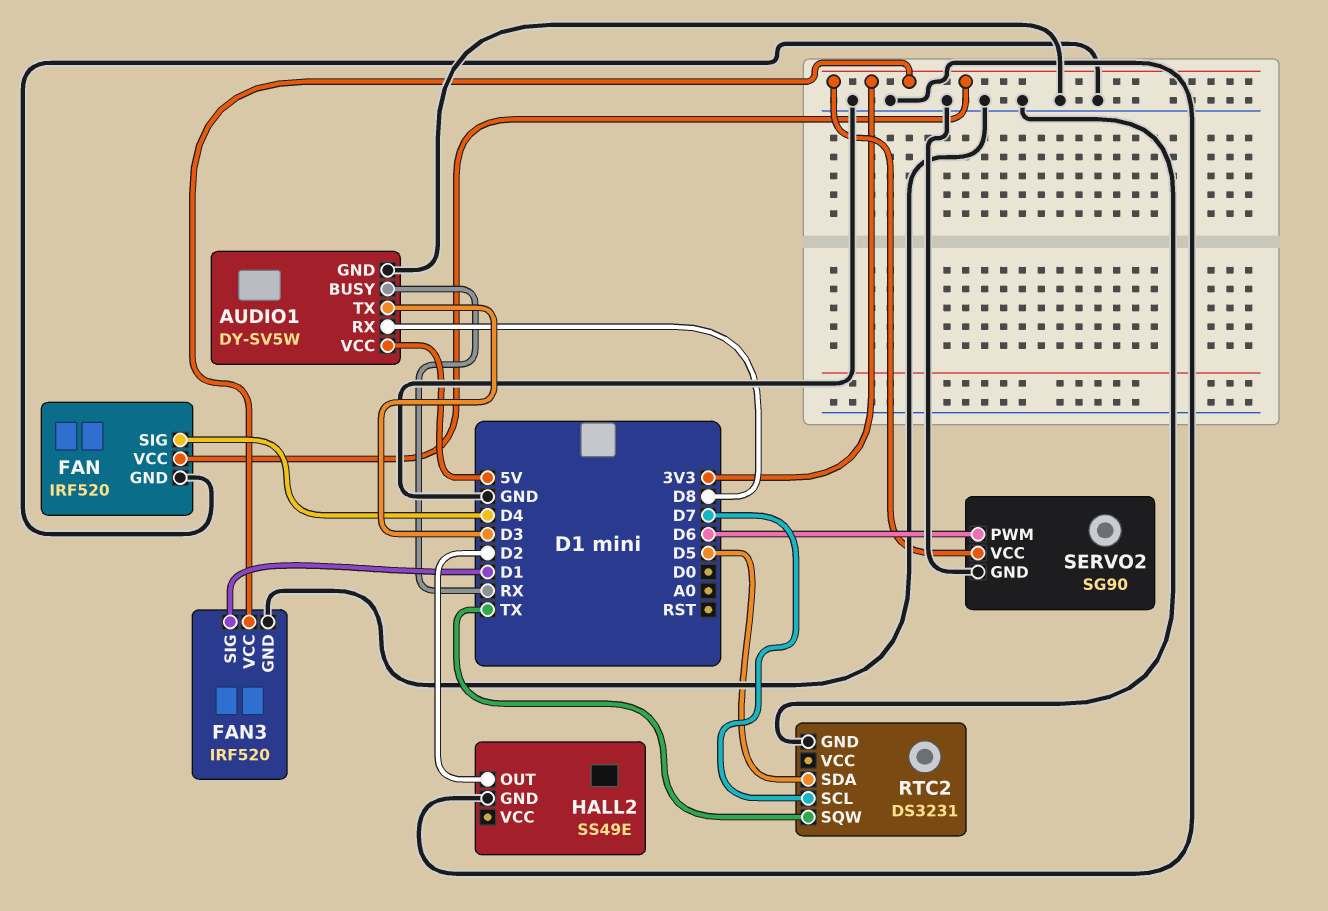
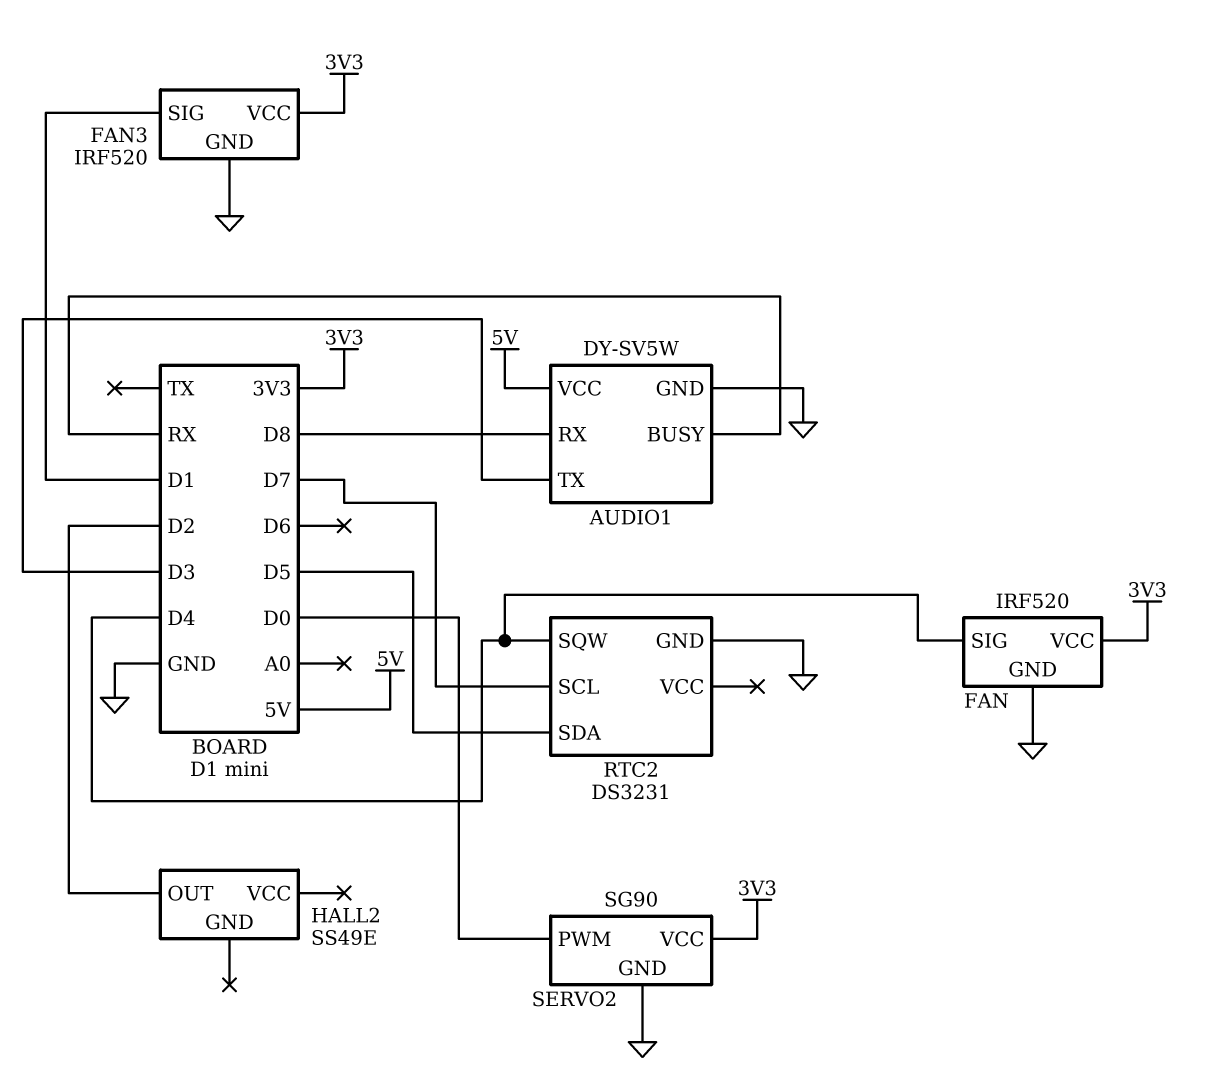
HALL2 pin GND: GND -> none
RTC2 pin SQW: TX -> D4
SERVO2 pin PWM: D6 -> D0

